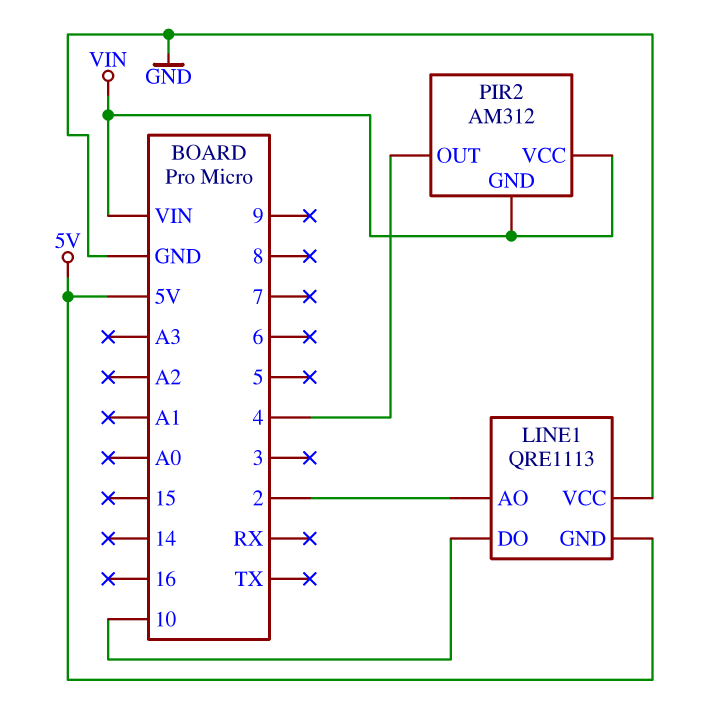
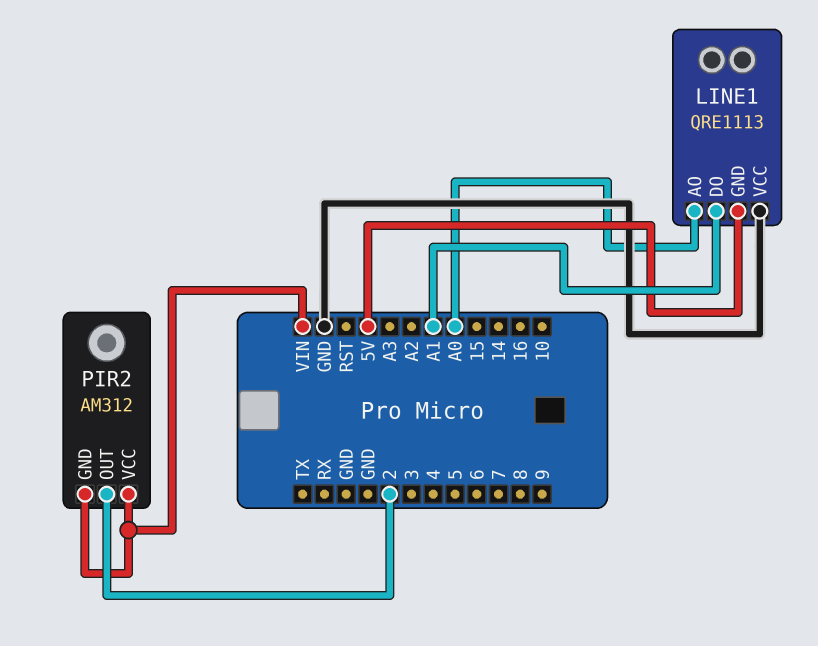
LINE1 pin AO: 2 -> A0
LINE1 pin DO: 10 -> A1
PIR2 pin OUT: 4 -> 2

